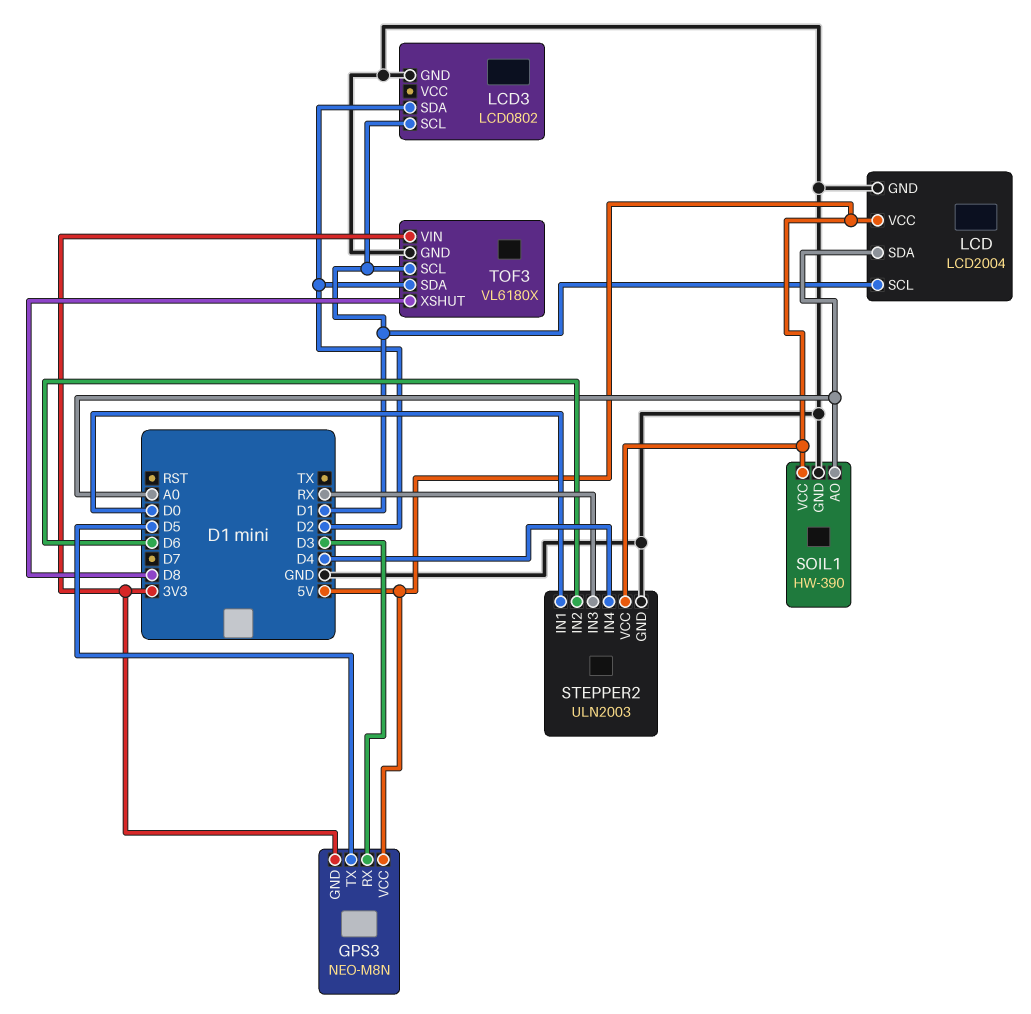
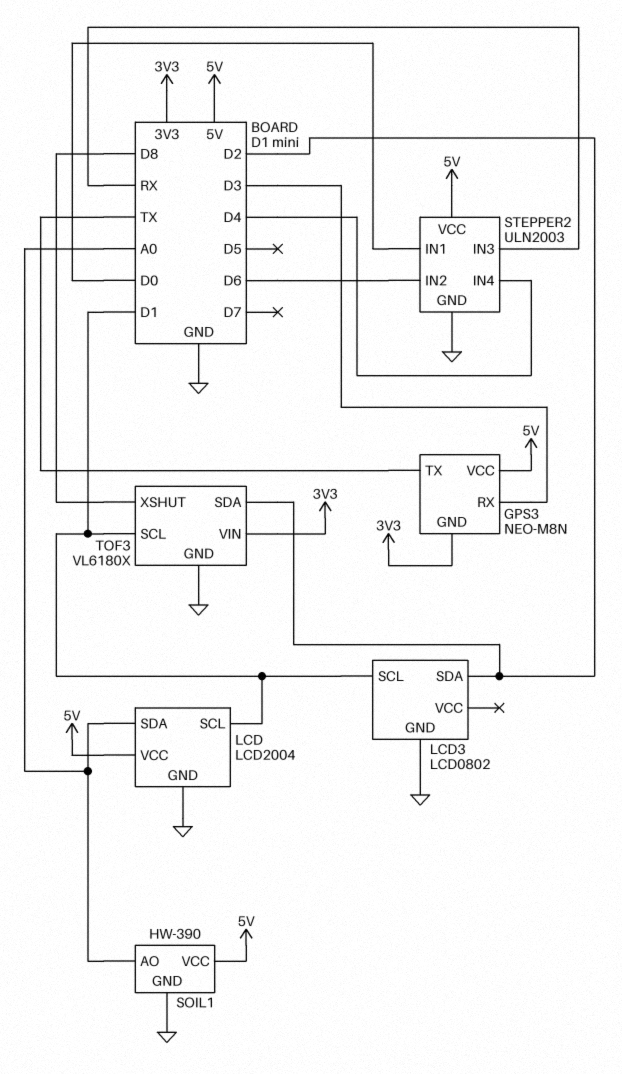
GPS3 pin TX: D5 -> TX

